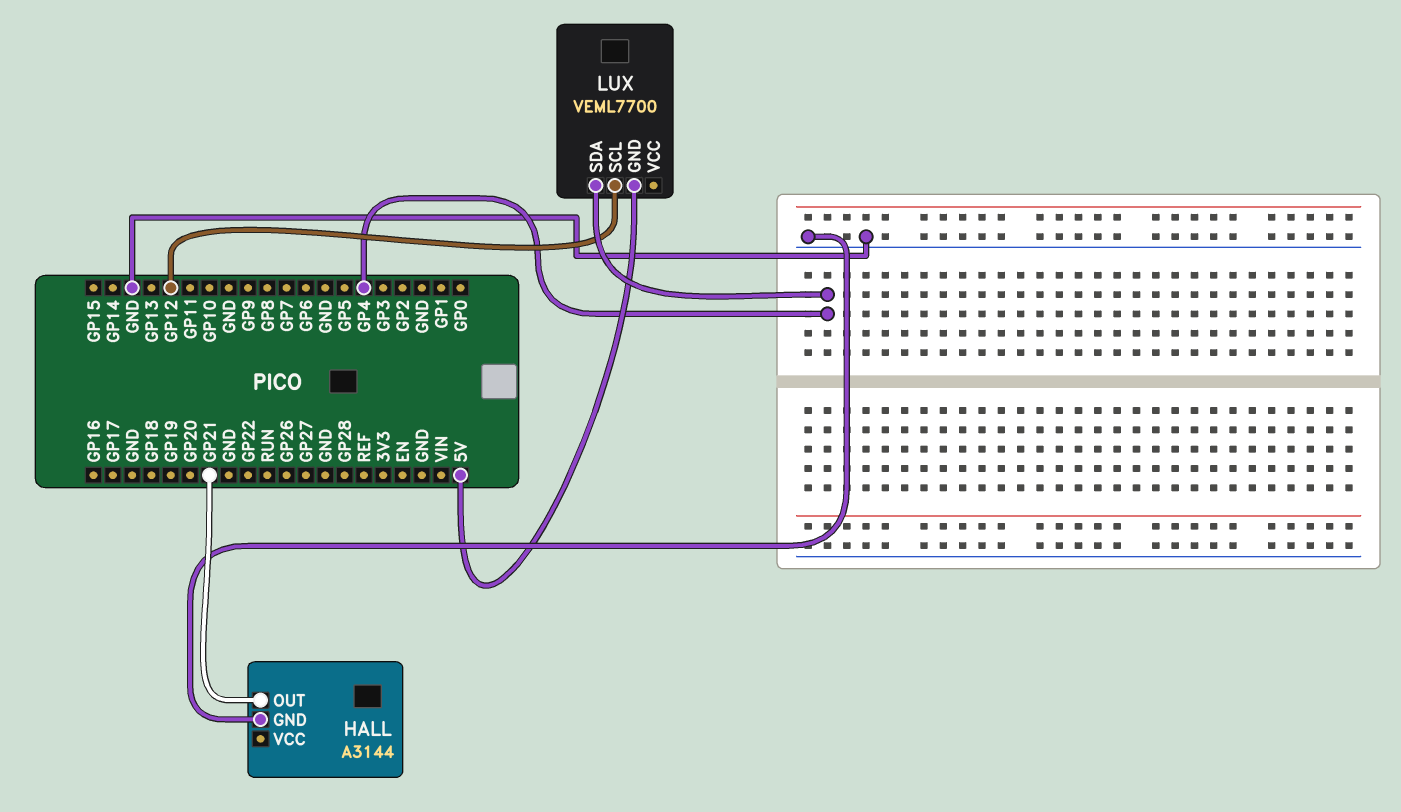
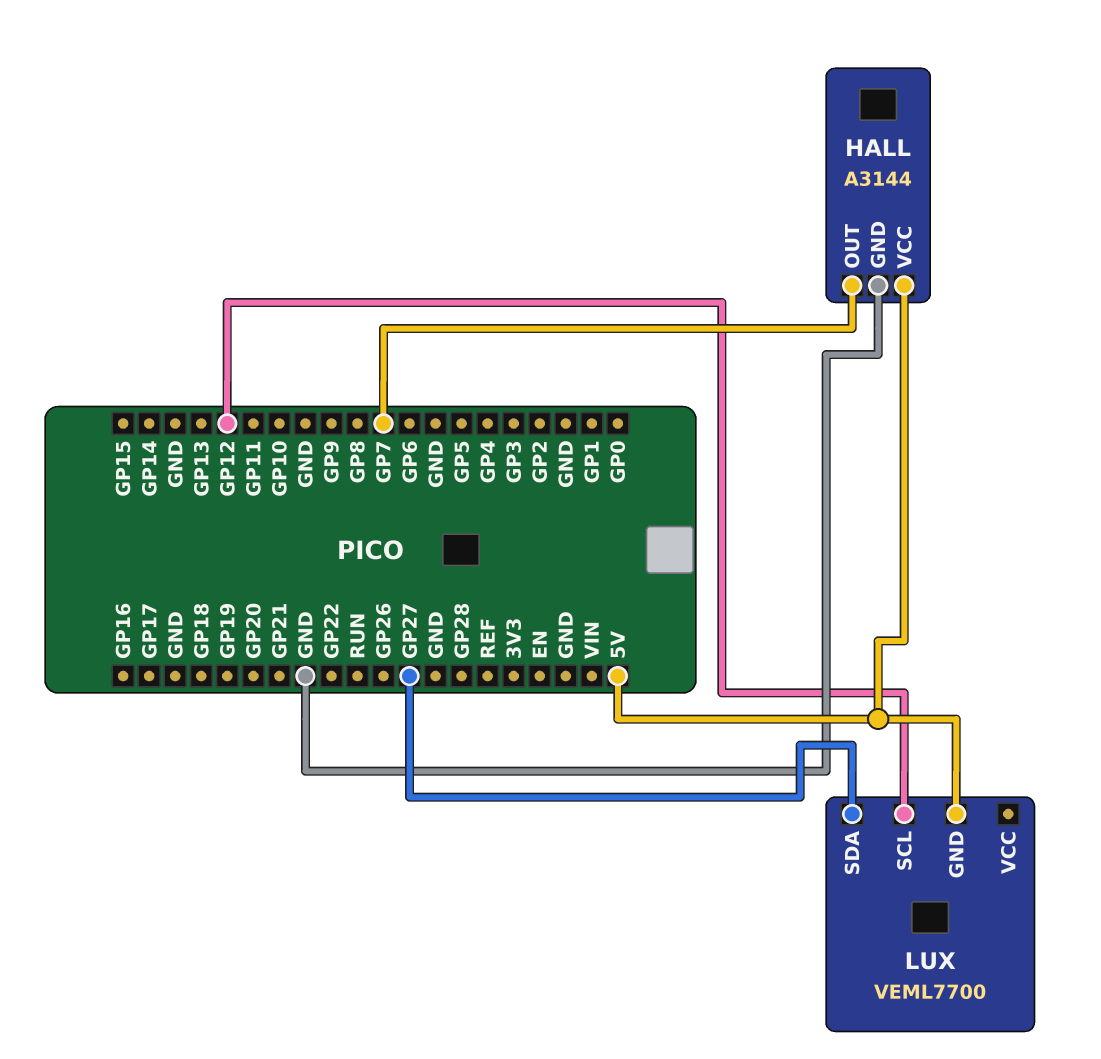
HALL pin OUT: GP21 -> GP7
HALL pin VCC: none -> 5V
LUX pin SDA: GP4 -> GP27

